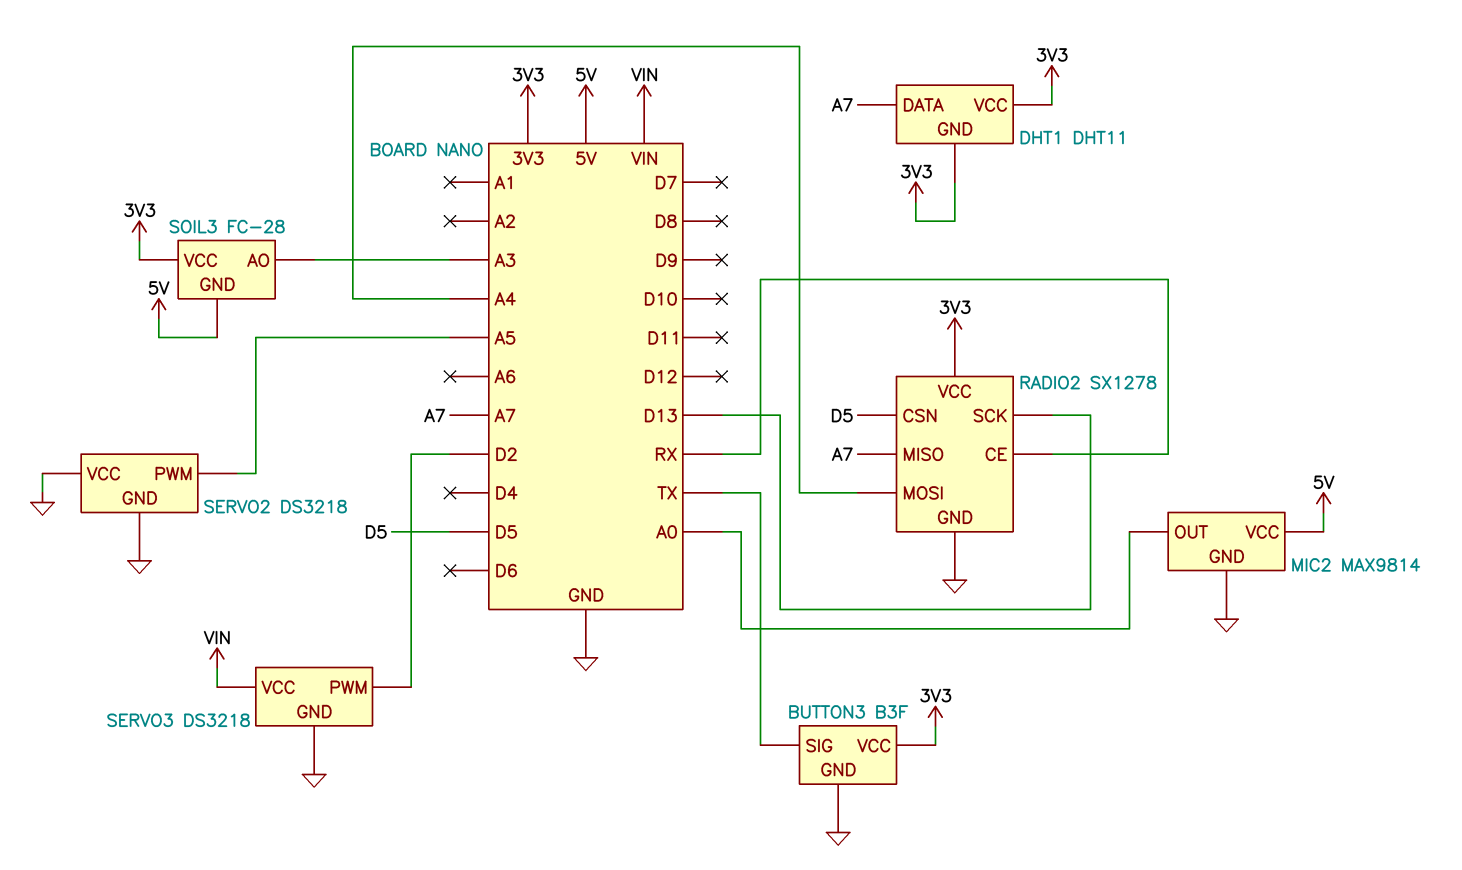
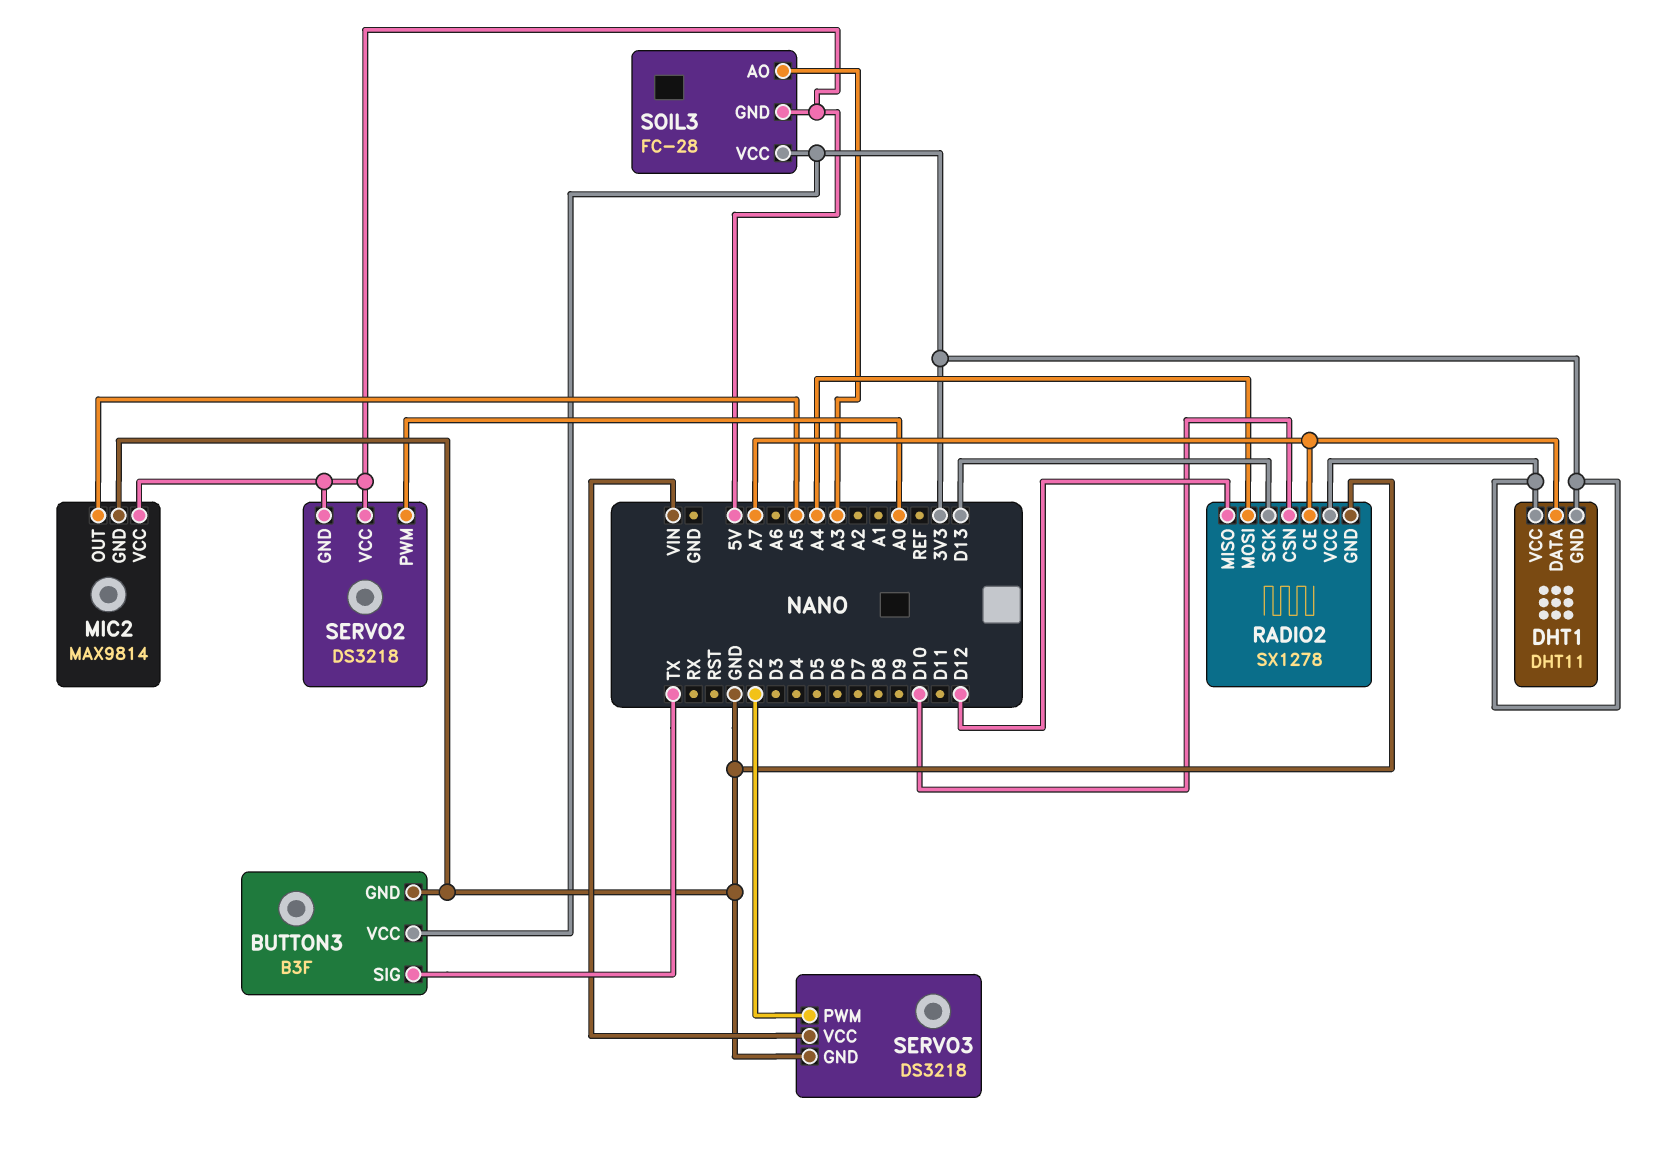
MIC2 pin OUT: A0 -> A5
RADIO2 pin CE: RX -> A7
RADIO2 pin CSN: D5 -> D10
RADIO2 pin MISO: A7 -> D12
SERVO2 pin GND: GND -> 5V
SERVO2 pin PWM: A5 -> A0
SERVO2 pin VCC: GND -> 5V

